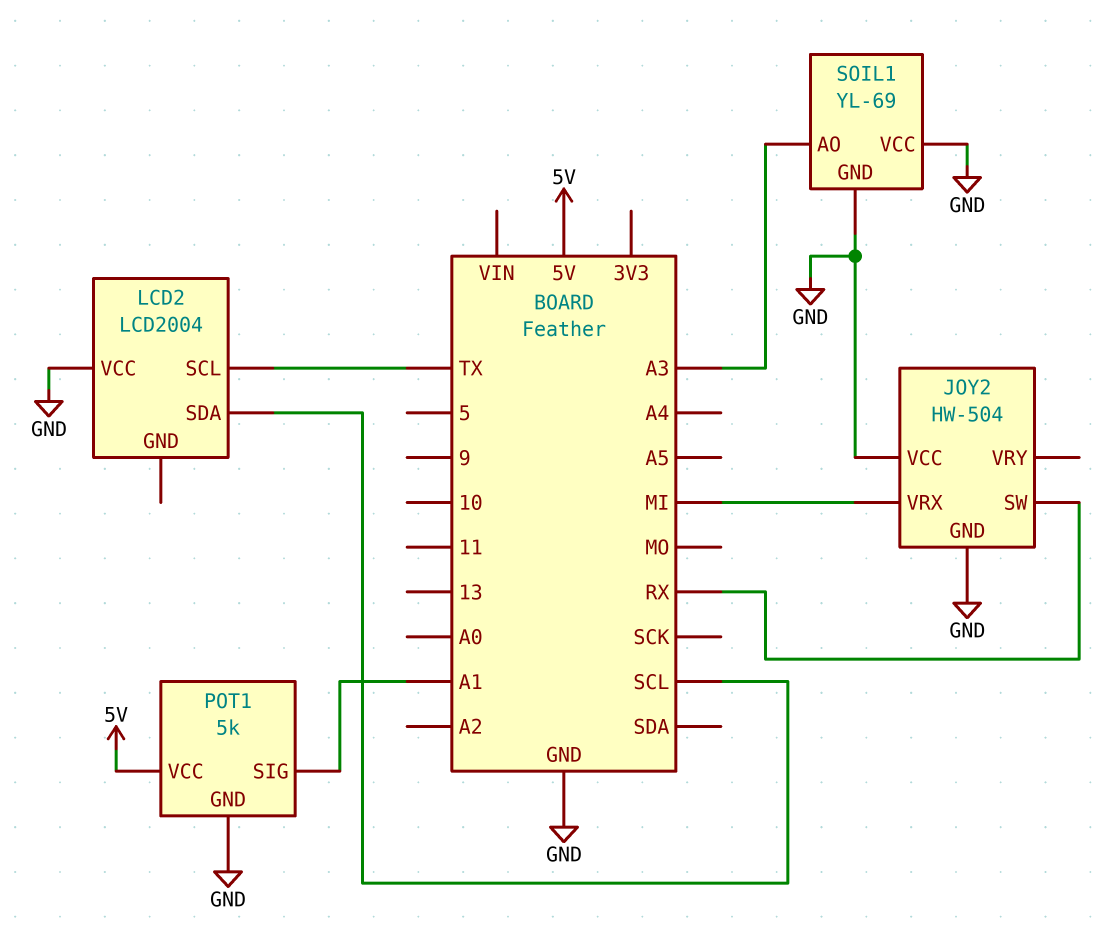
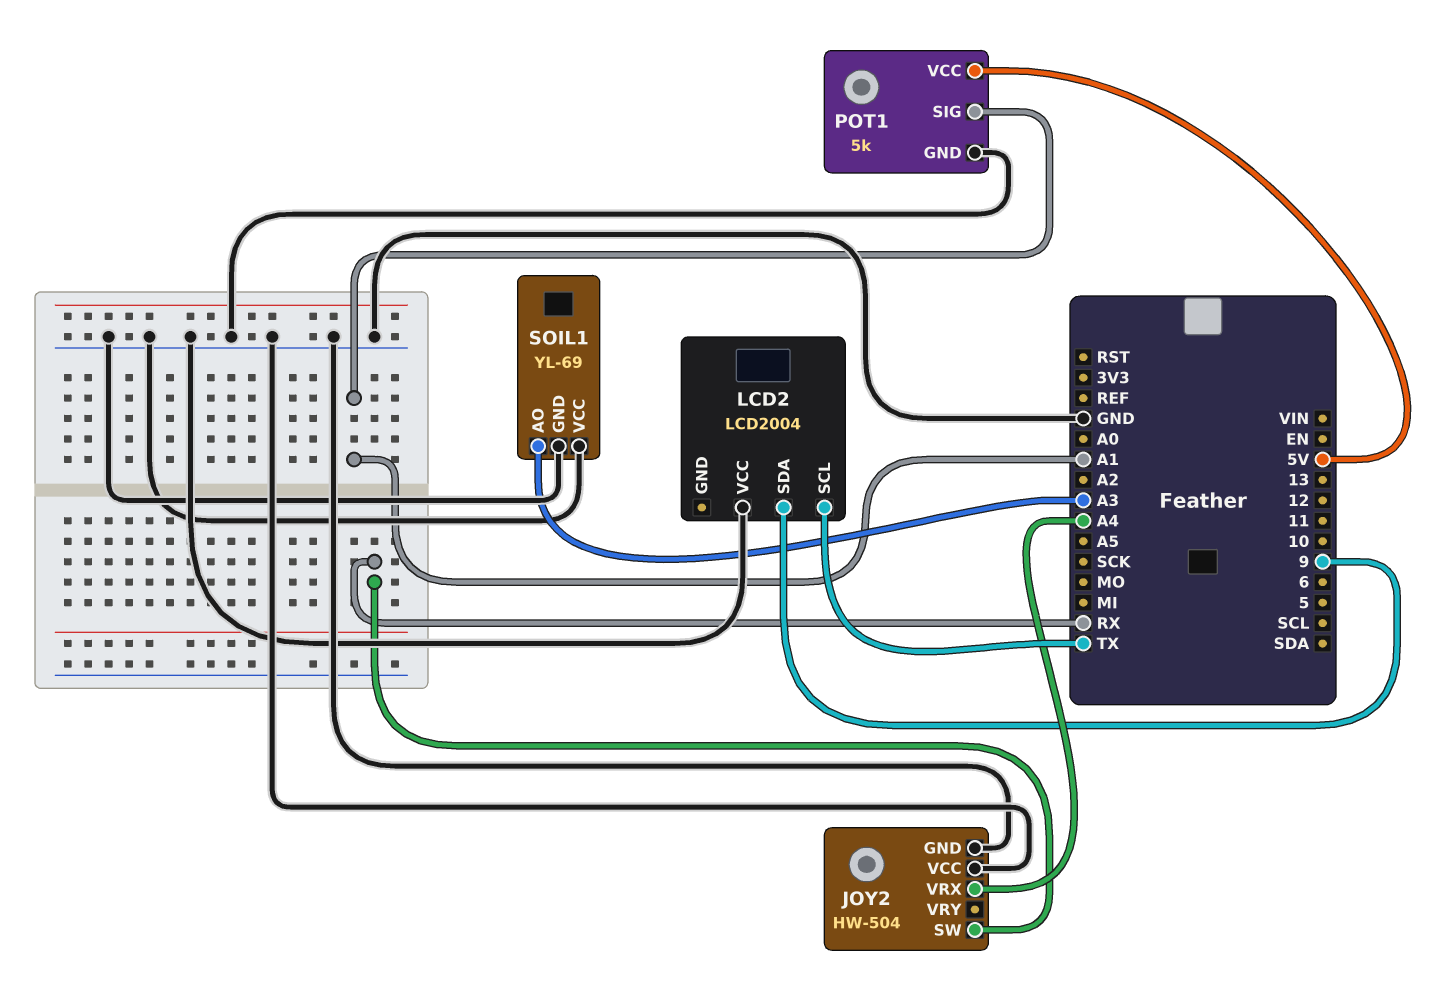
JOY2 pin VRX: MI -> A4
LCD2 pin SDA: SCL -> 9

